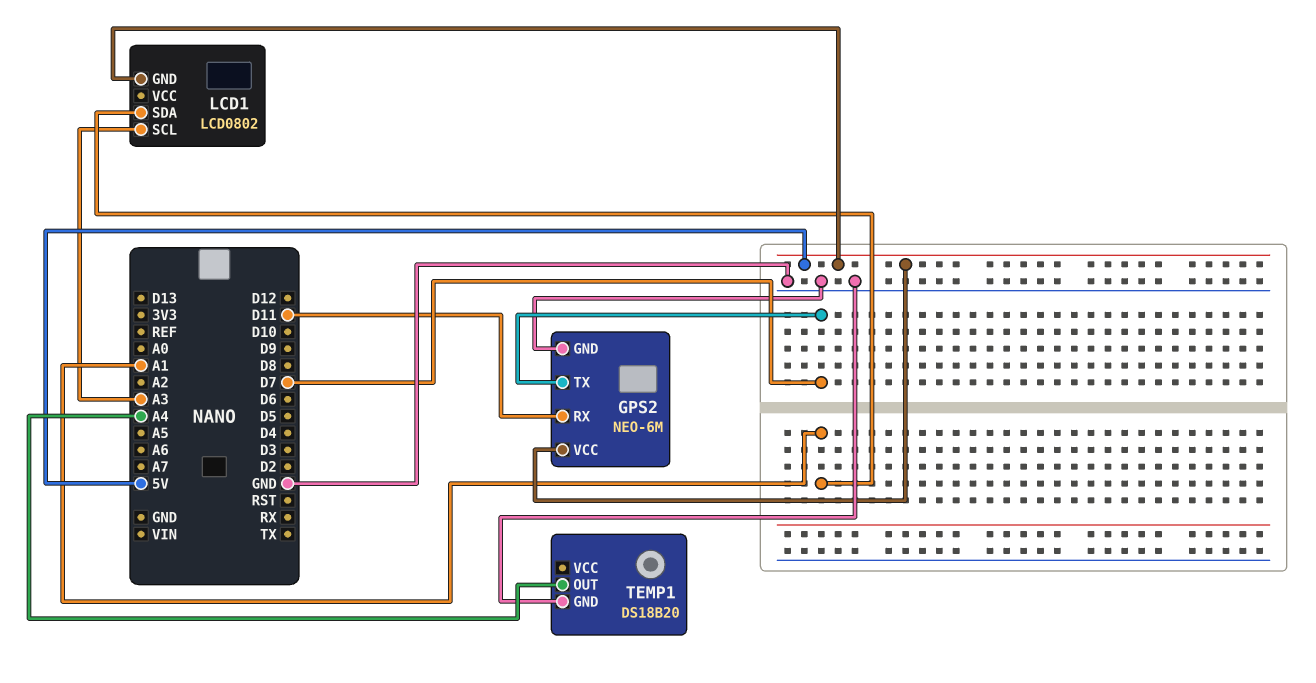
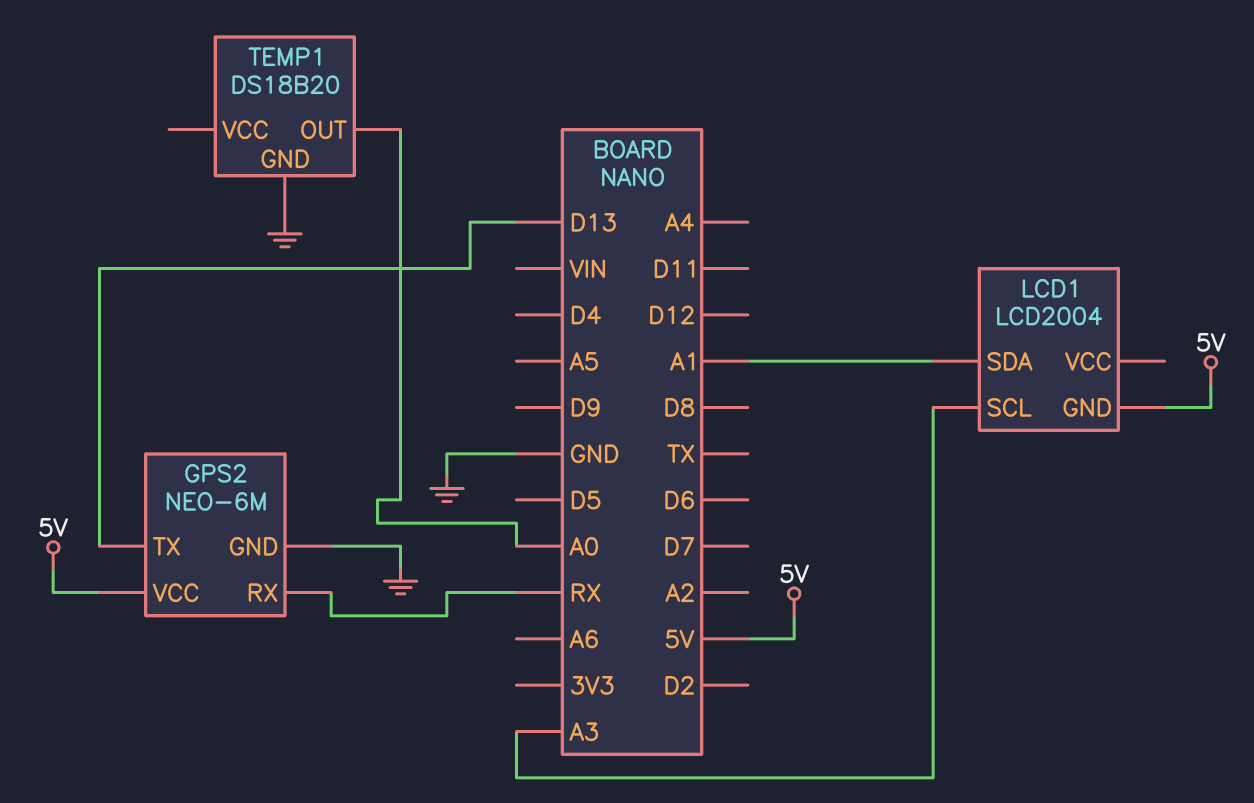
GPS2 pin RX: D11 -> RX
GPS2 pin TX: D7 -> D13
LCD1: LCD0802 -> LCD2004
TEMP1 pin OUT: A4 -> A0

